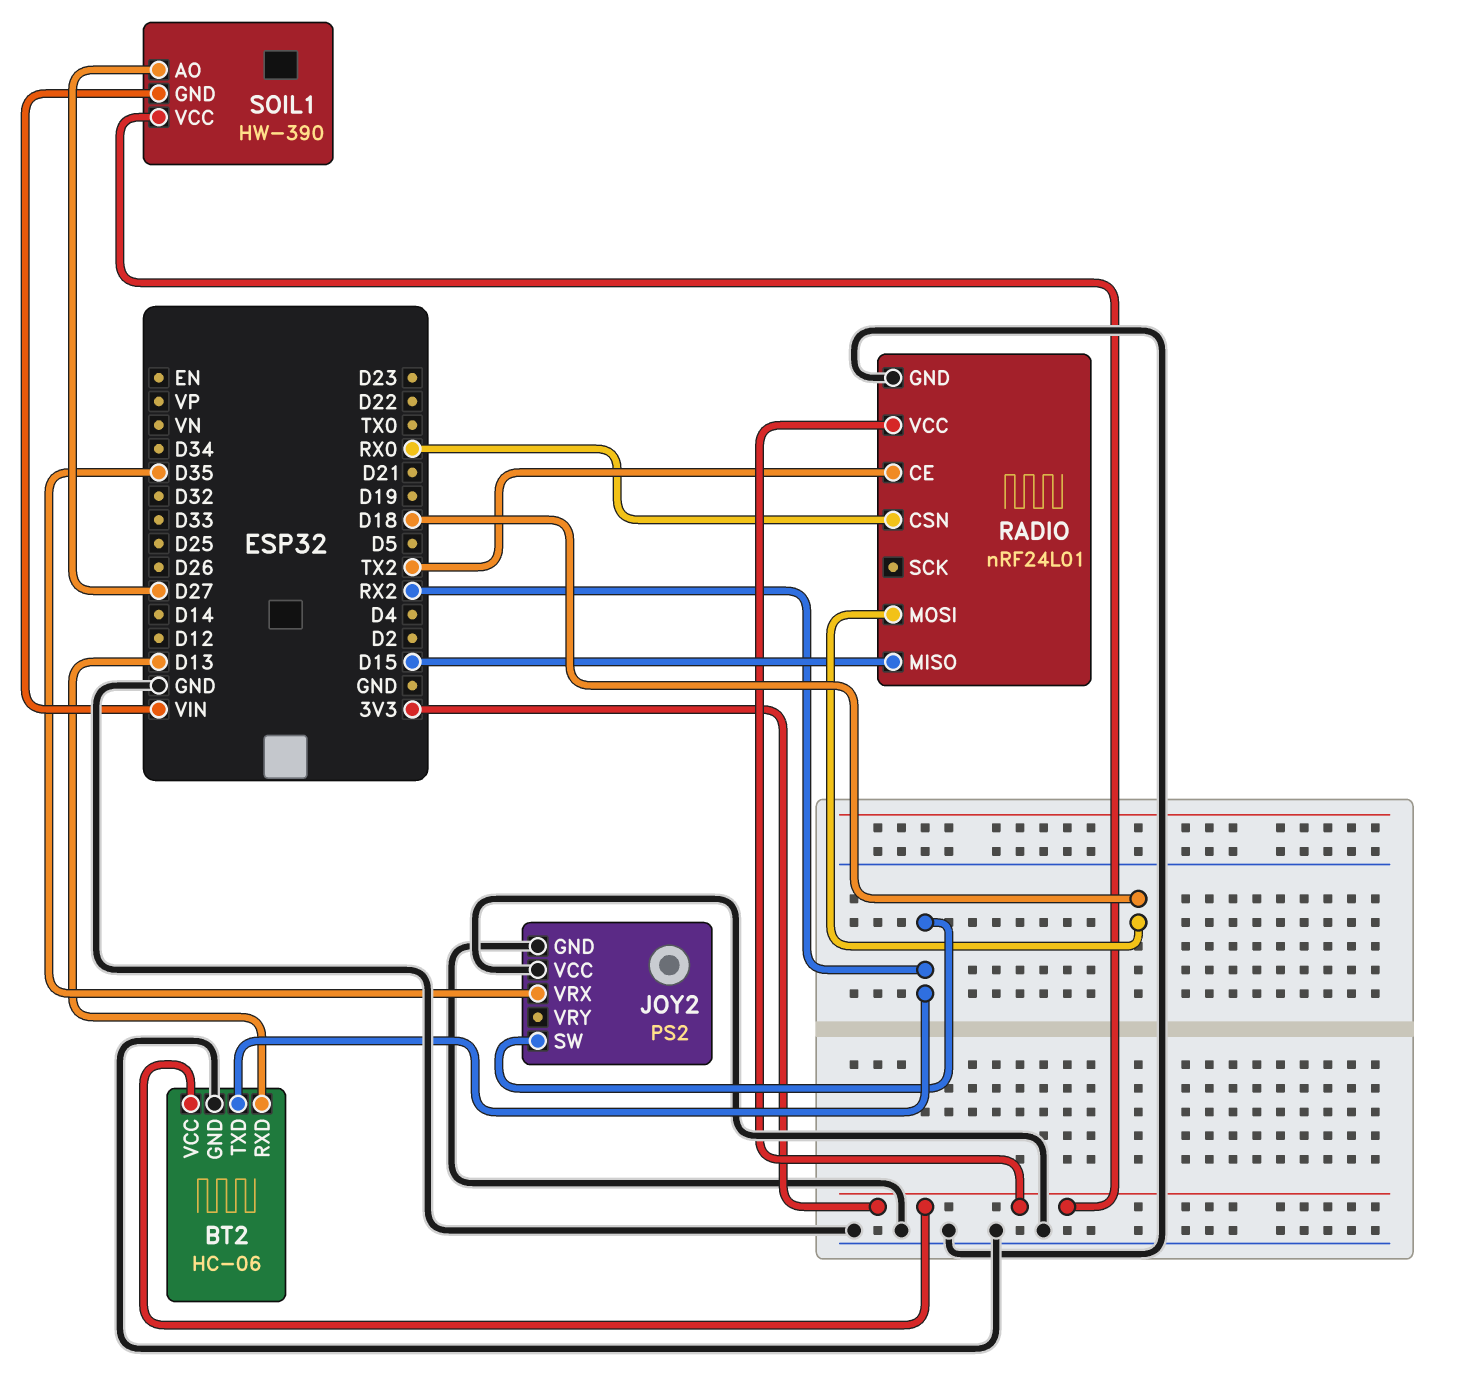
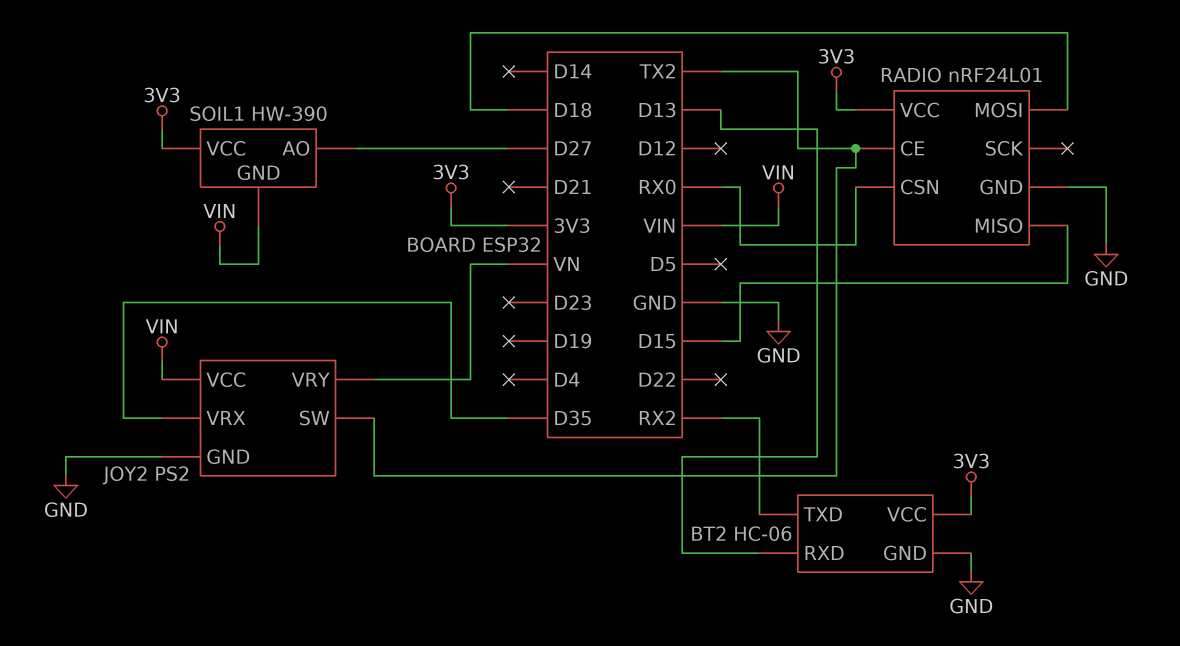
JOY2 pin SW: RX2 -> TX2
JOY2 pin VCC: GND -> VIN
JOY2 pin VRY: none -> VN

